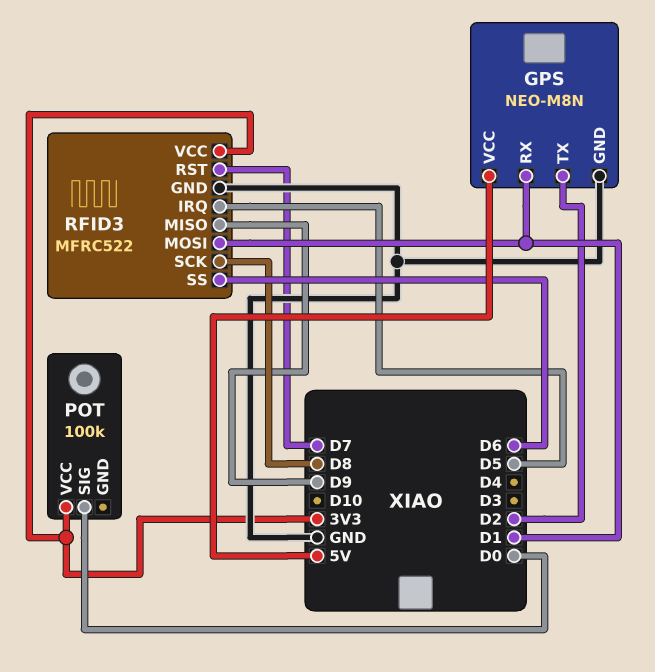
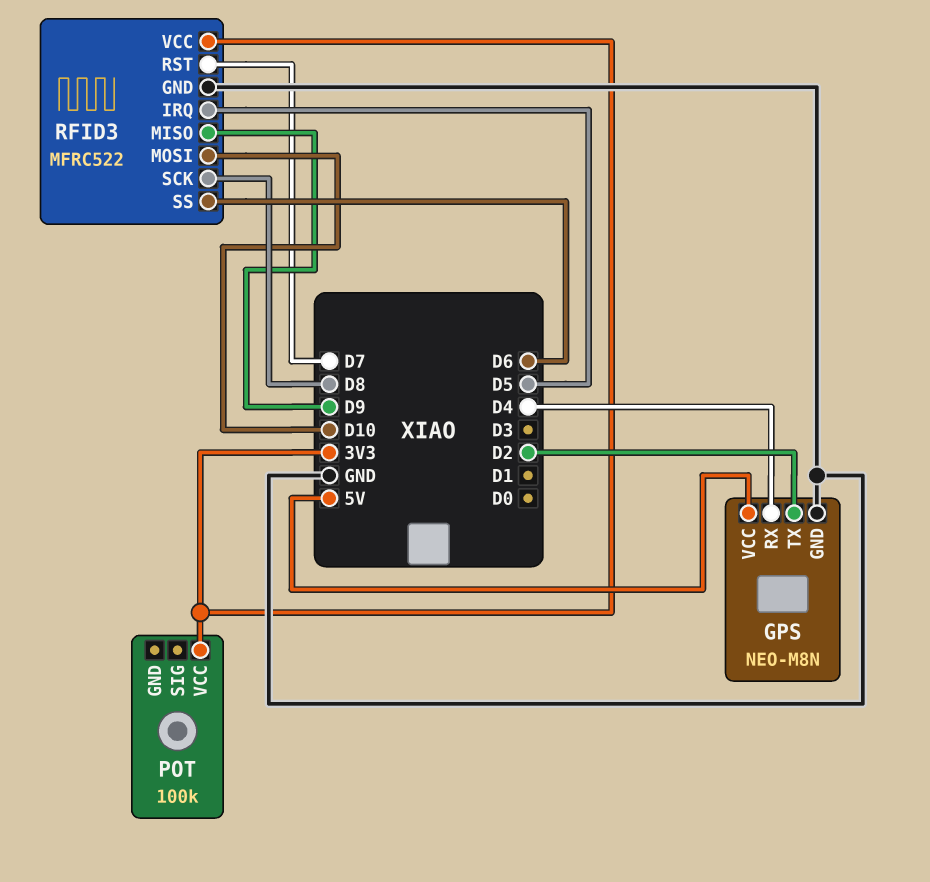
GPS pin RX: D1 -> D4
POT pin SIG: D0 -> none
RFID3 pin MOSI: D1 -> D10

